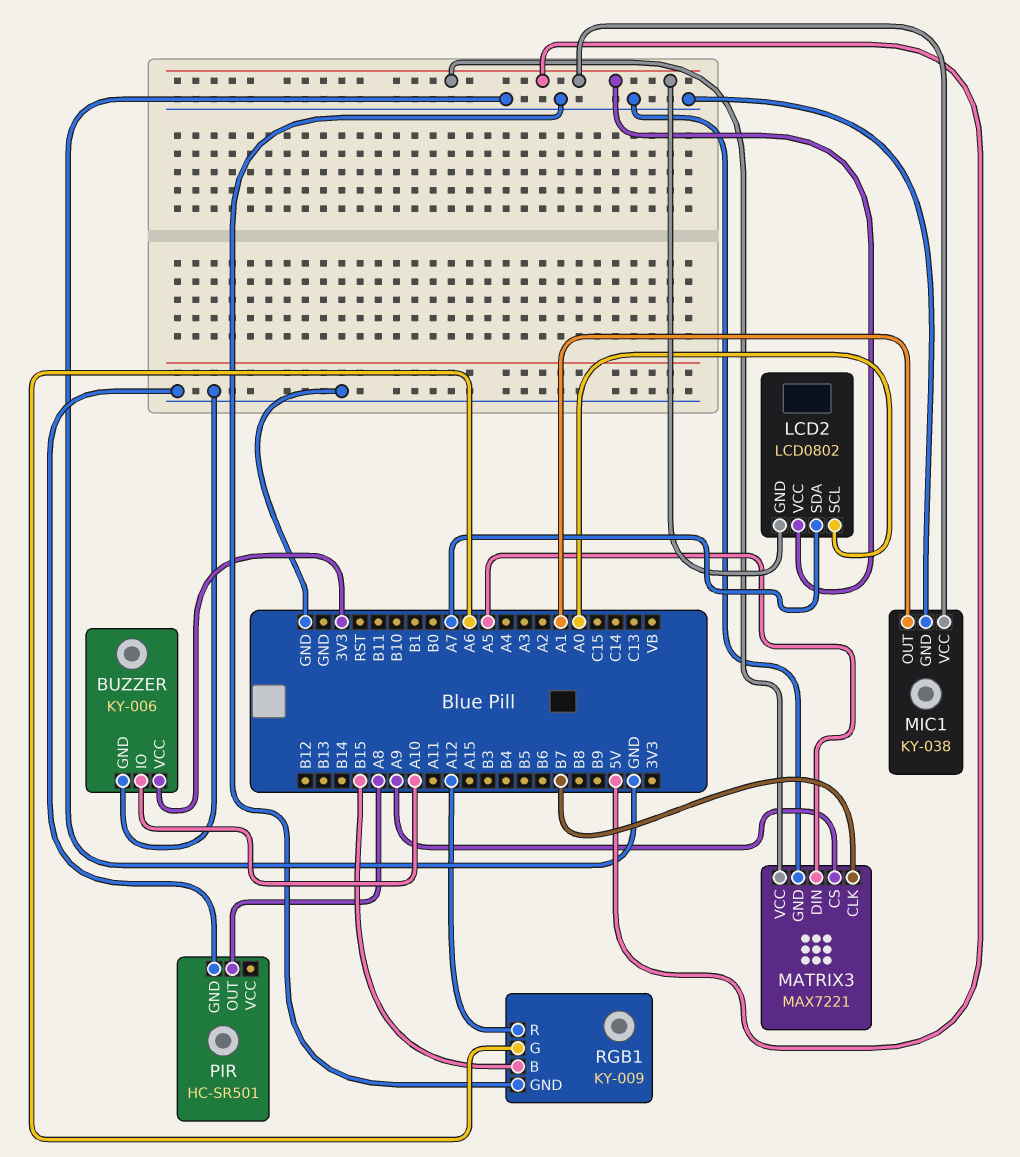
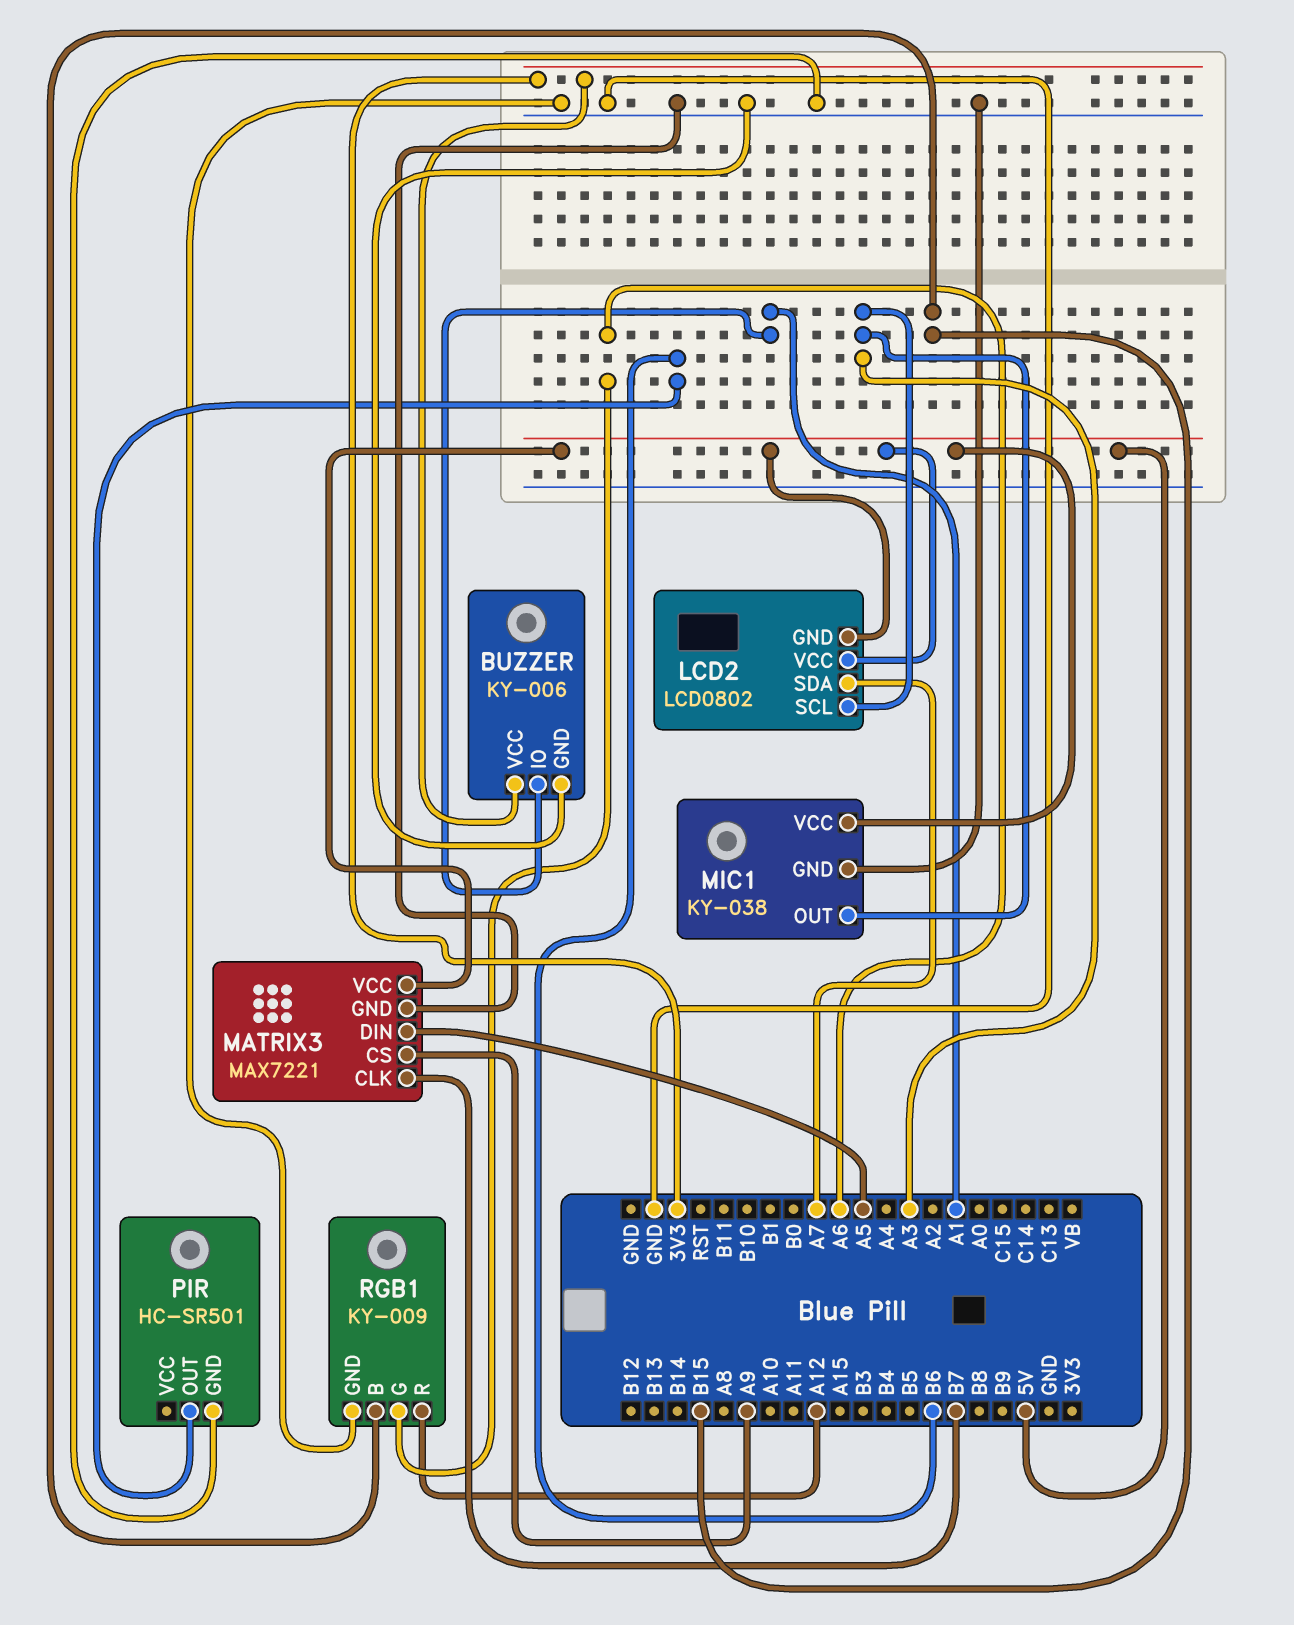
BUZZER pin IO: A10 -> A1
LCD2 pin SCL: A0 -> A3
MIC1 pin OUT: A1 -> A3
PIR pin OUT: A8 -> B6

